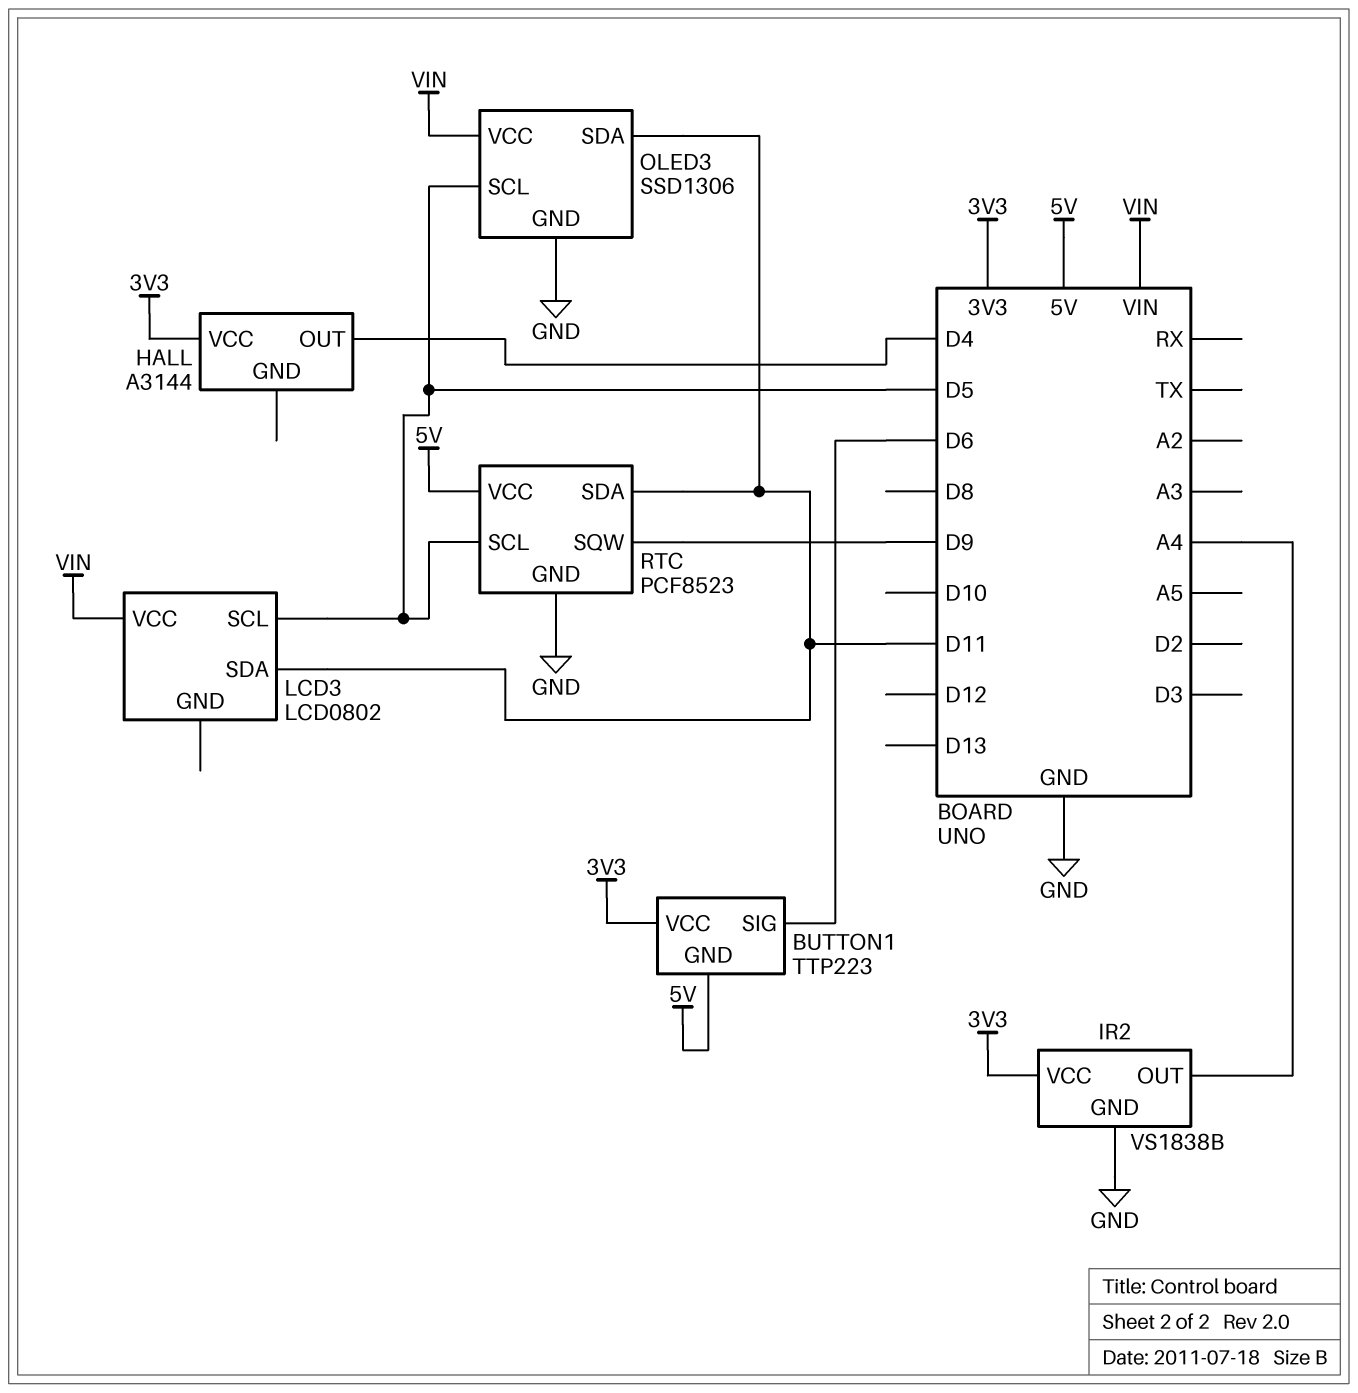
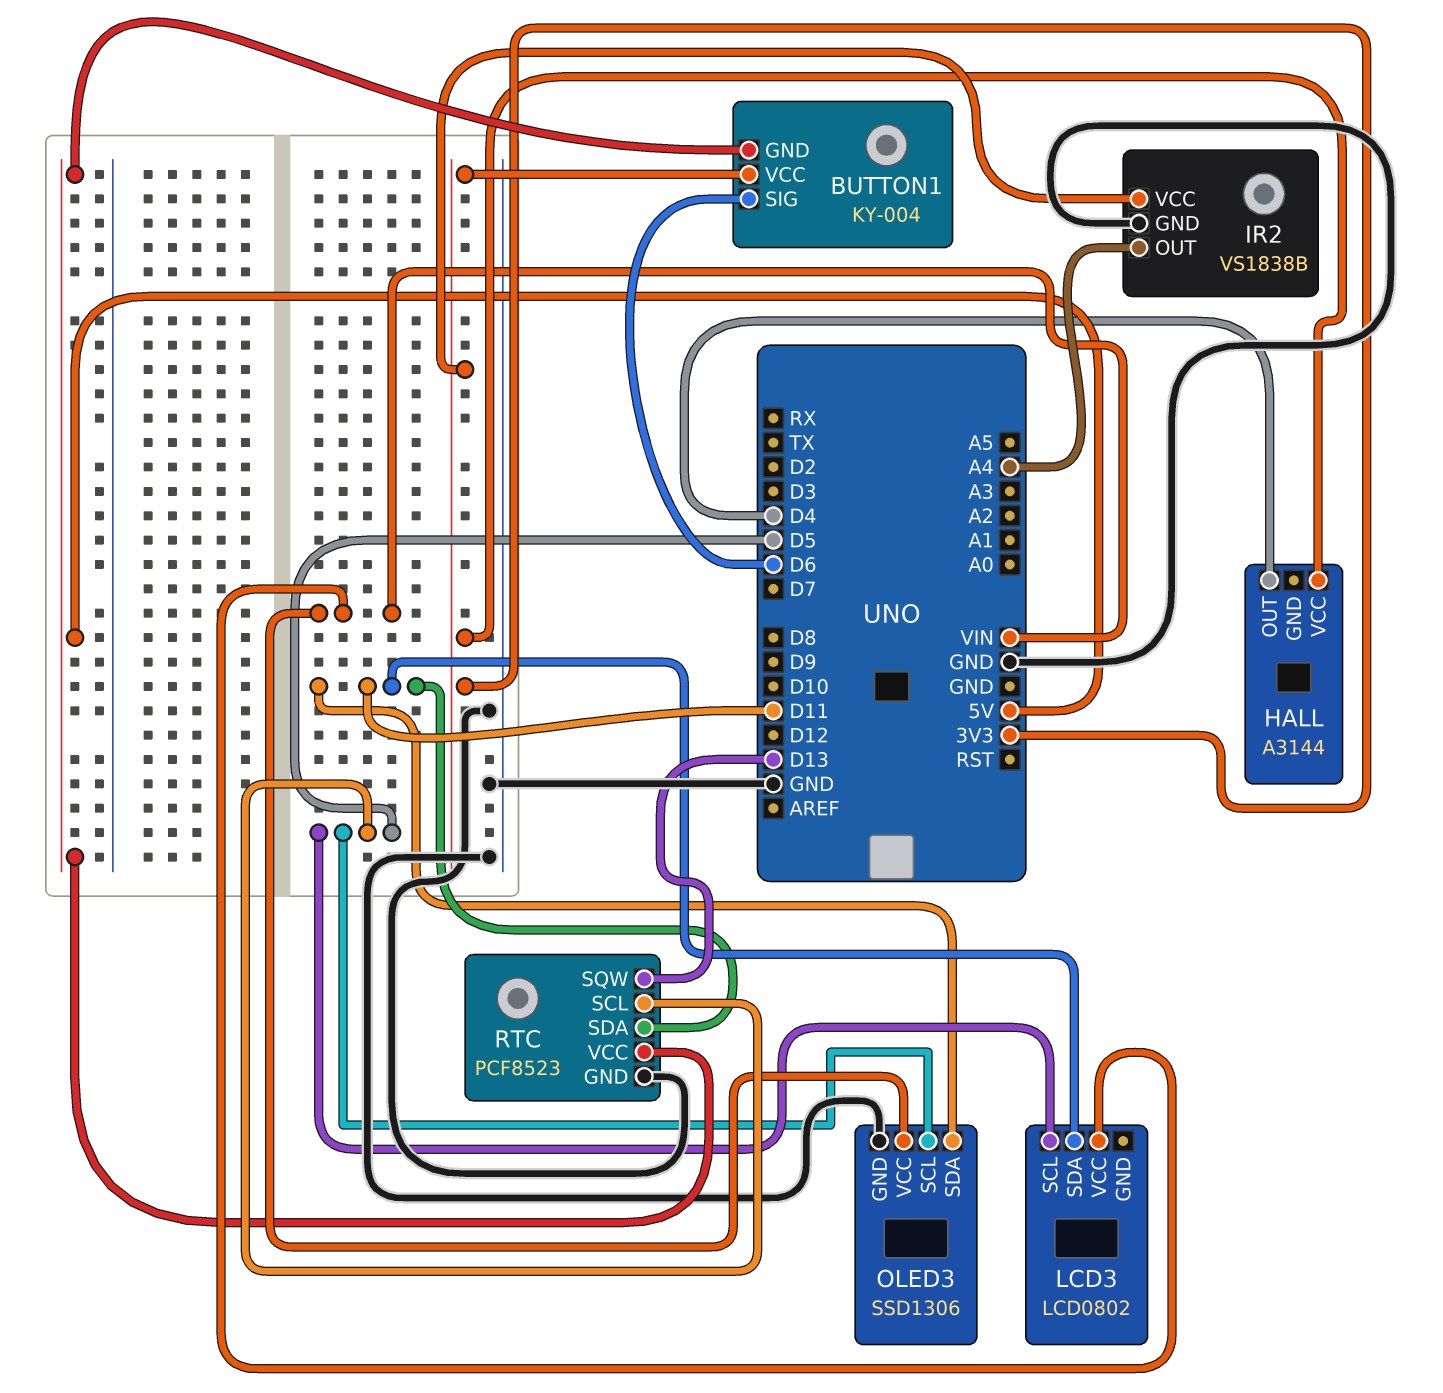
BUTTON1: TTP223 -> KY-004
RTC pin SQW: D9 -> D13

